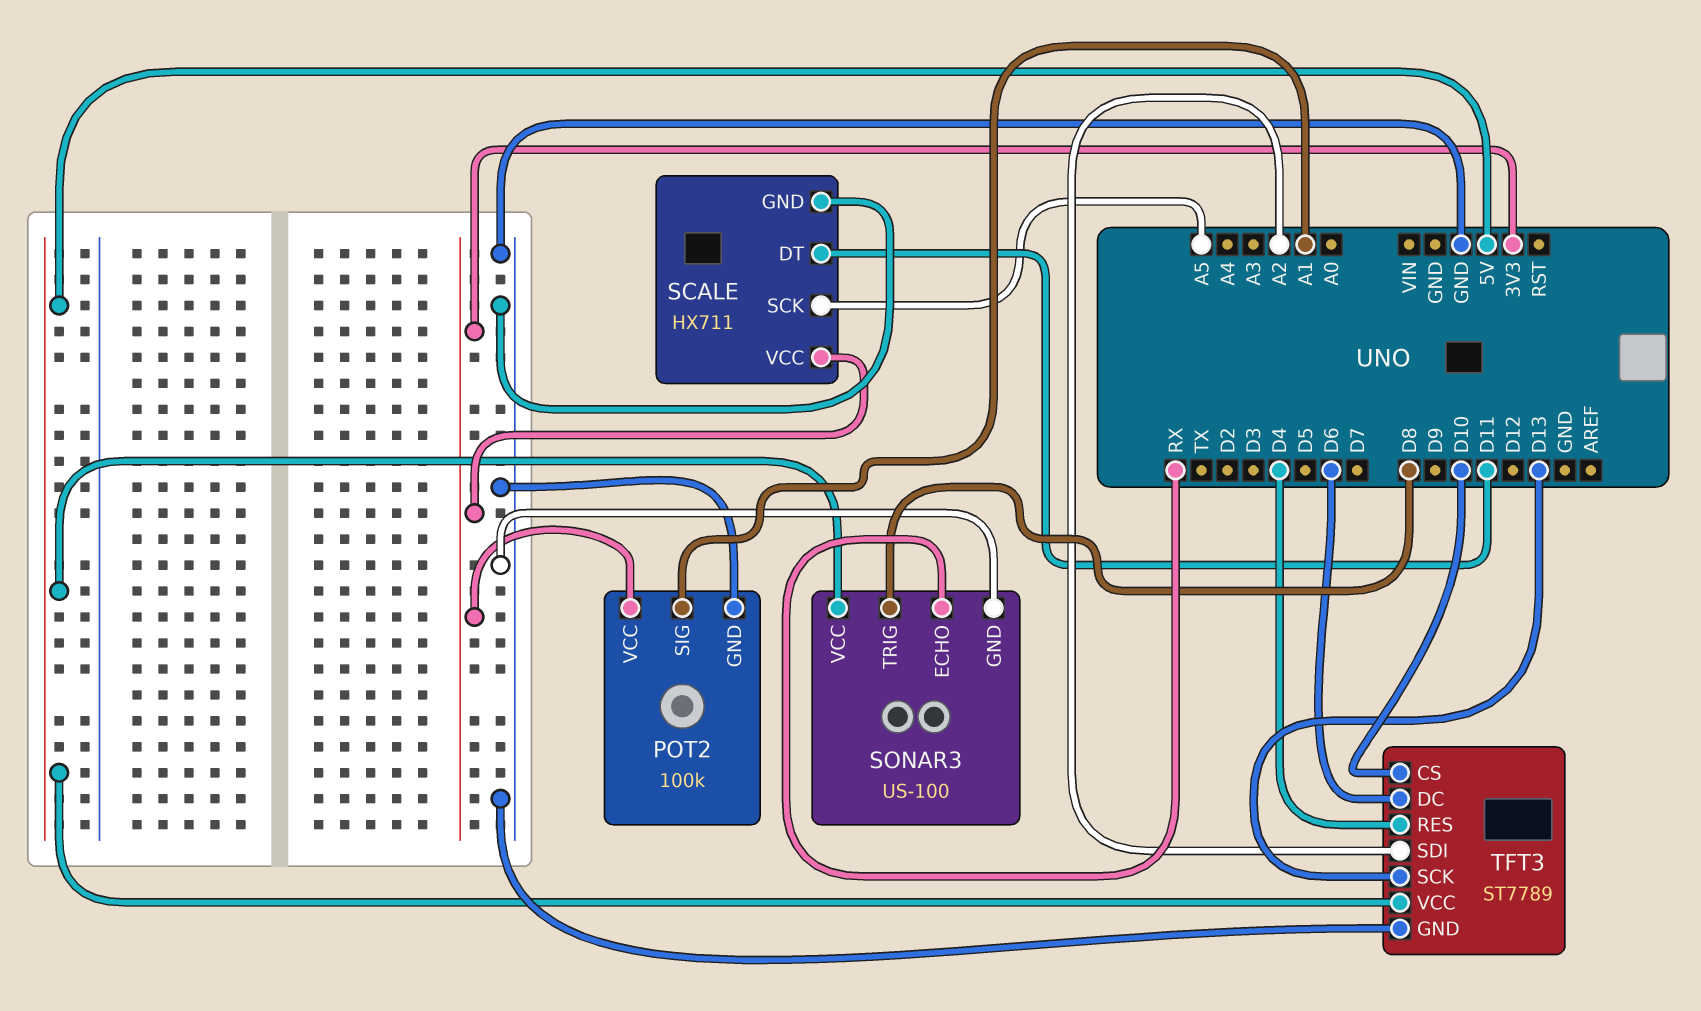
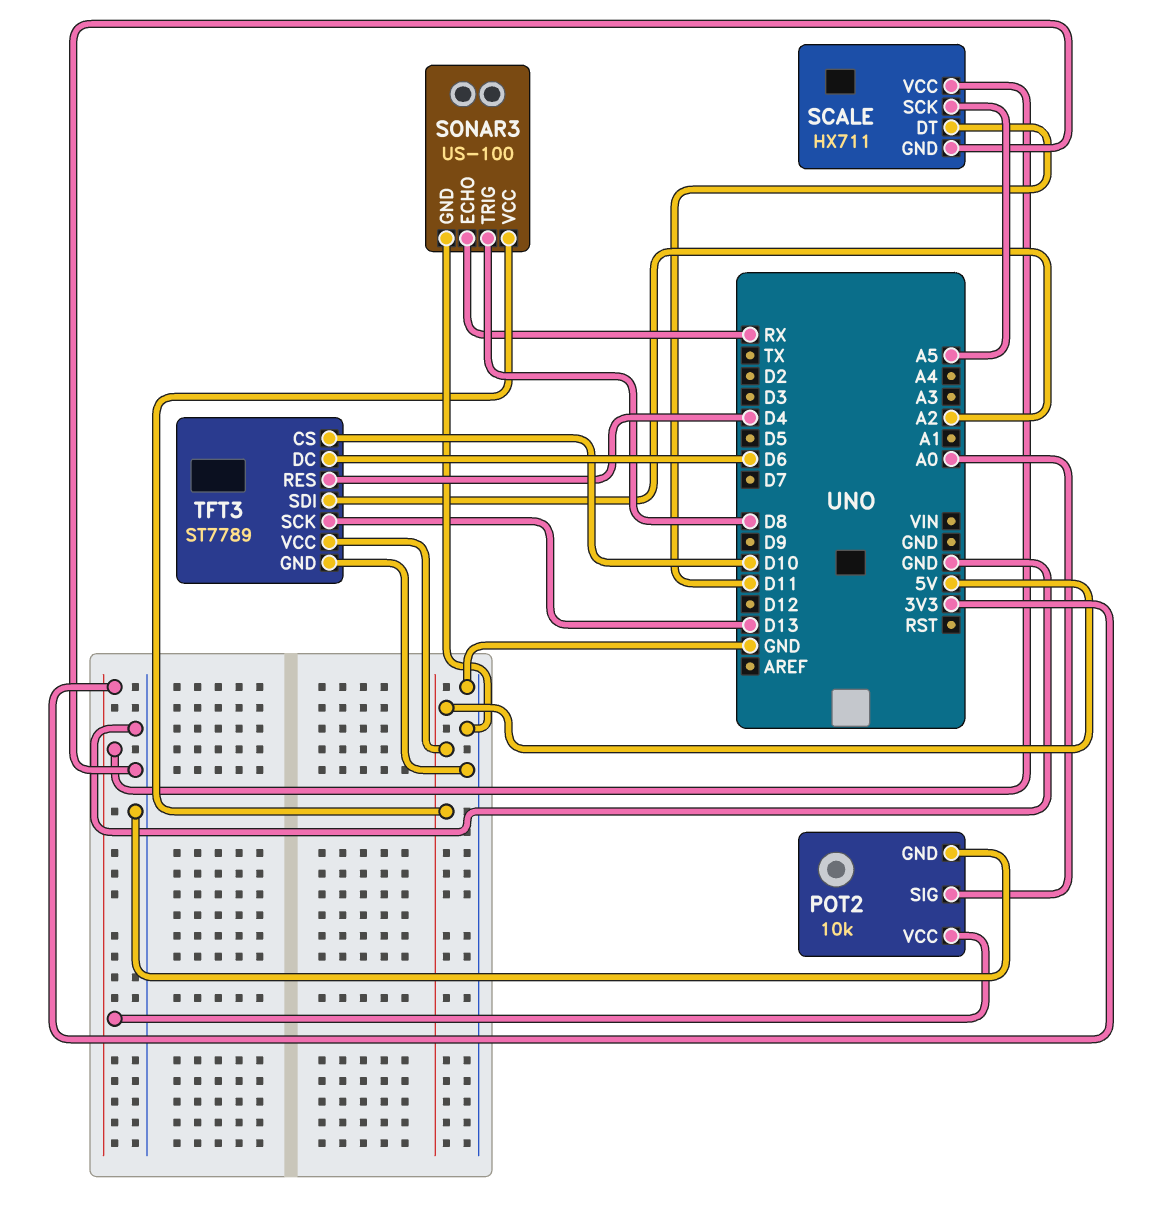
POT2: 100k -> 10k
POT2 pin SIG: A1 -> A0

